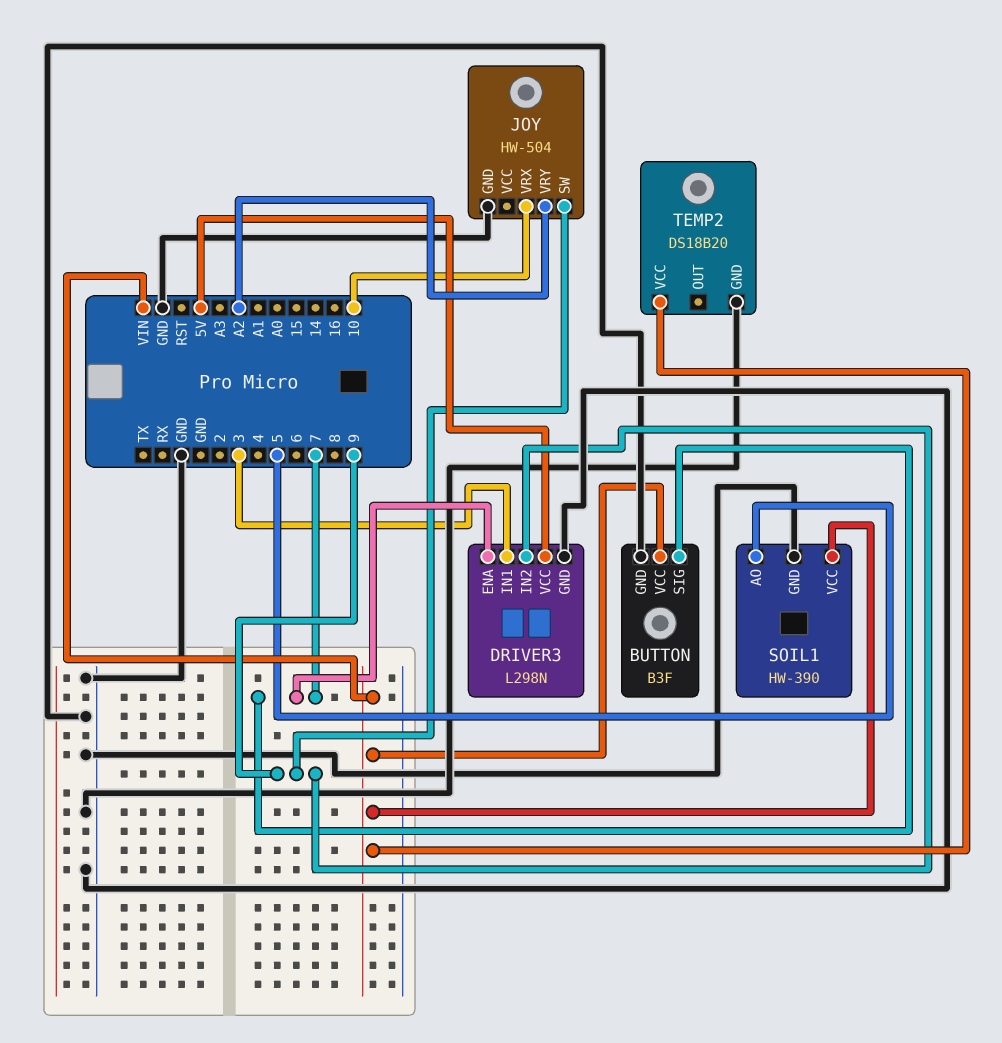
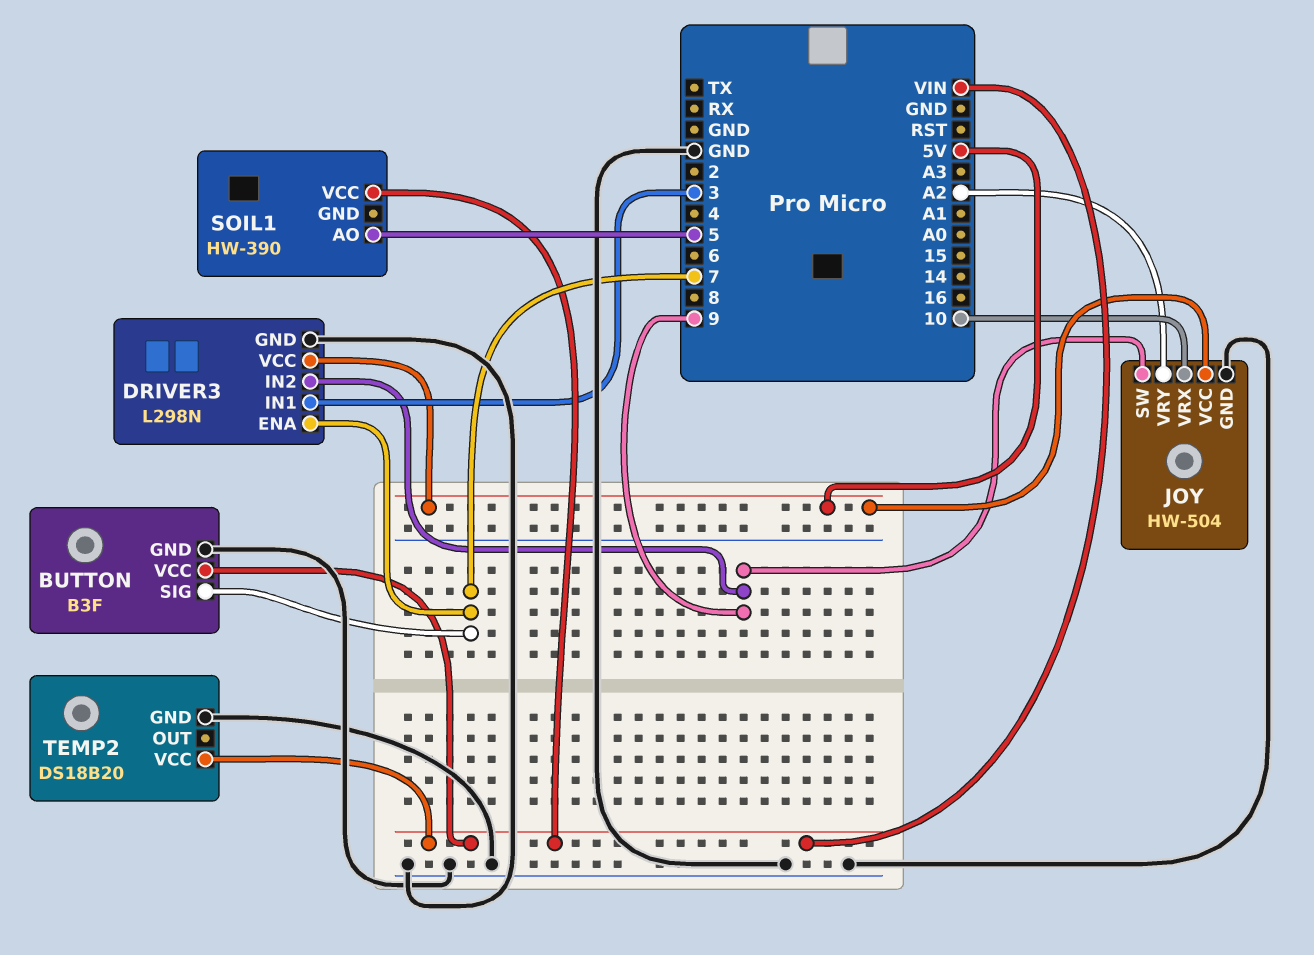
JOY pin VCC: none -> 5V
SOIL1 pin GND: GND -> none

